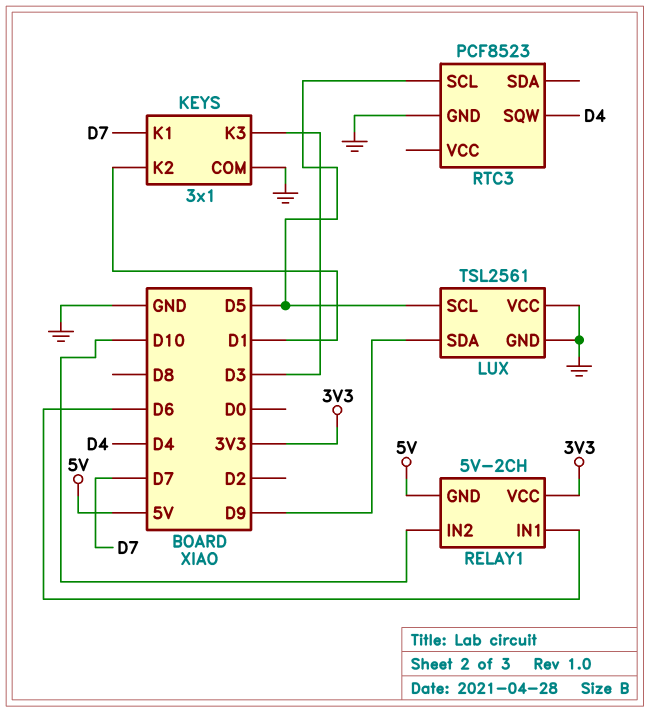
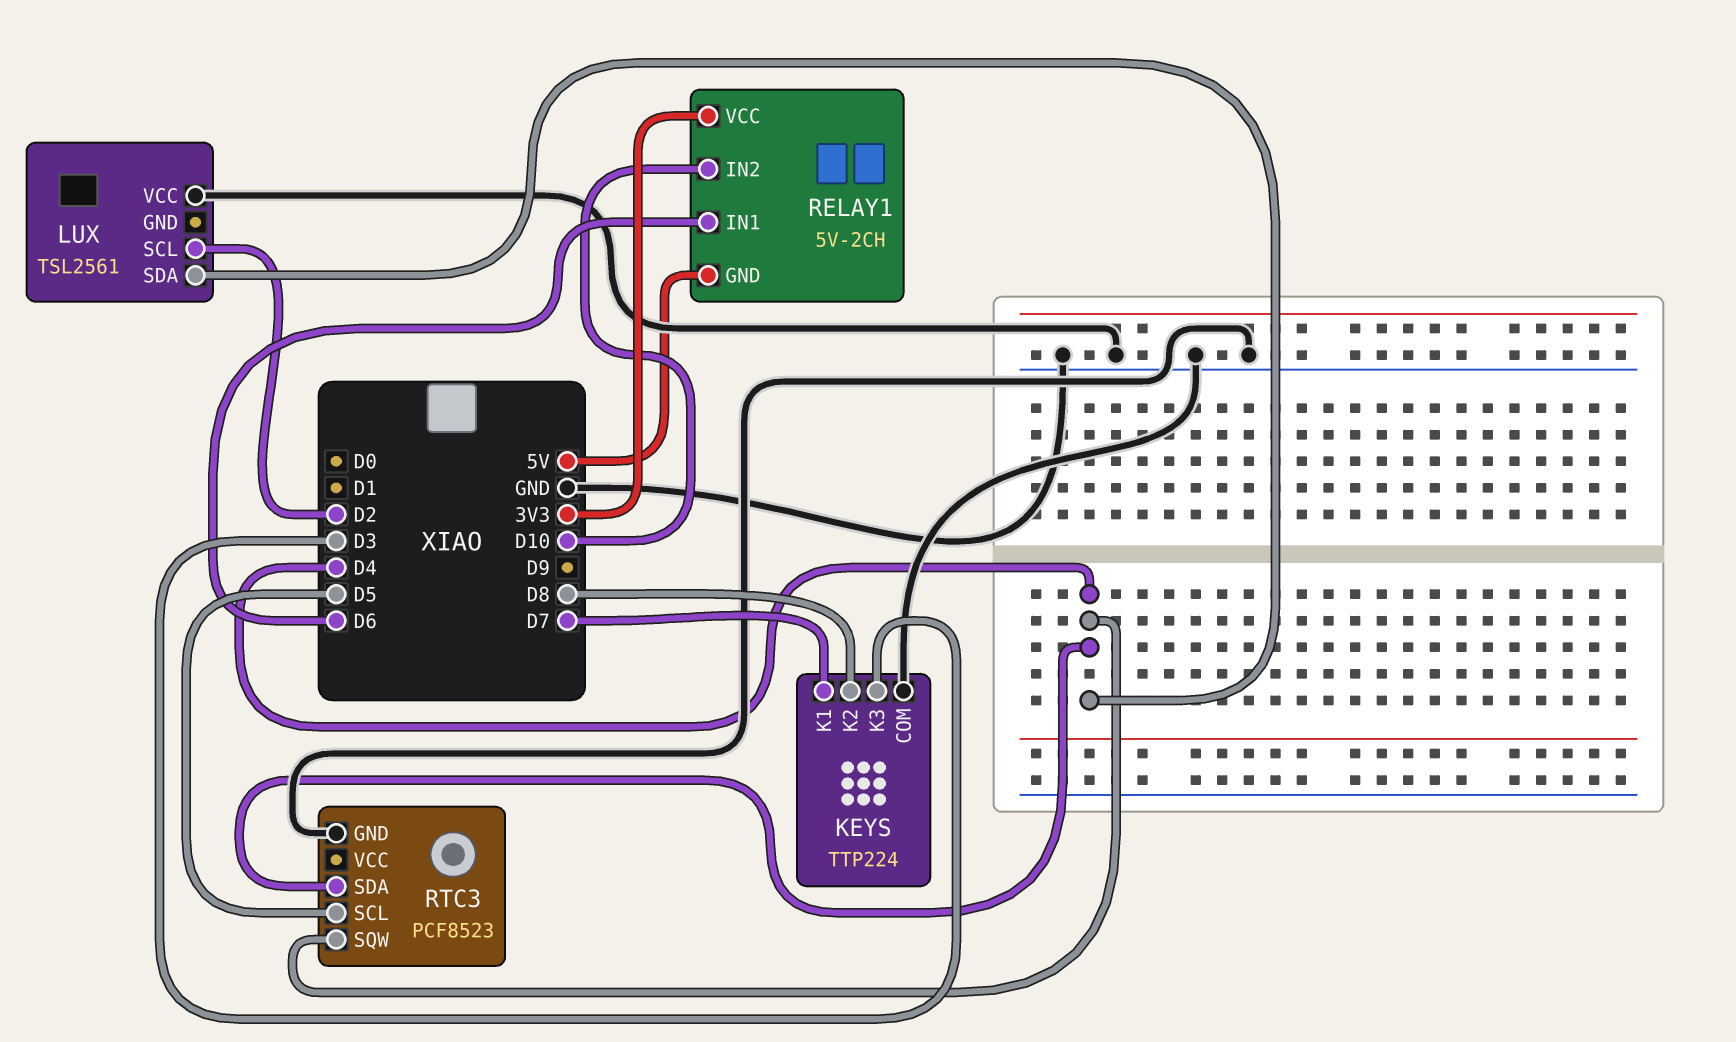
KEYS: 3x1 -> TTP224
KEYS pin K2: D1 -> D8
LUX pin GND: GND -> none
LUX pin SCL: D5 -> D2
LUX pin SDA: D9 -> D4
RTC3 pin SDA: none -> D4

